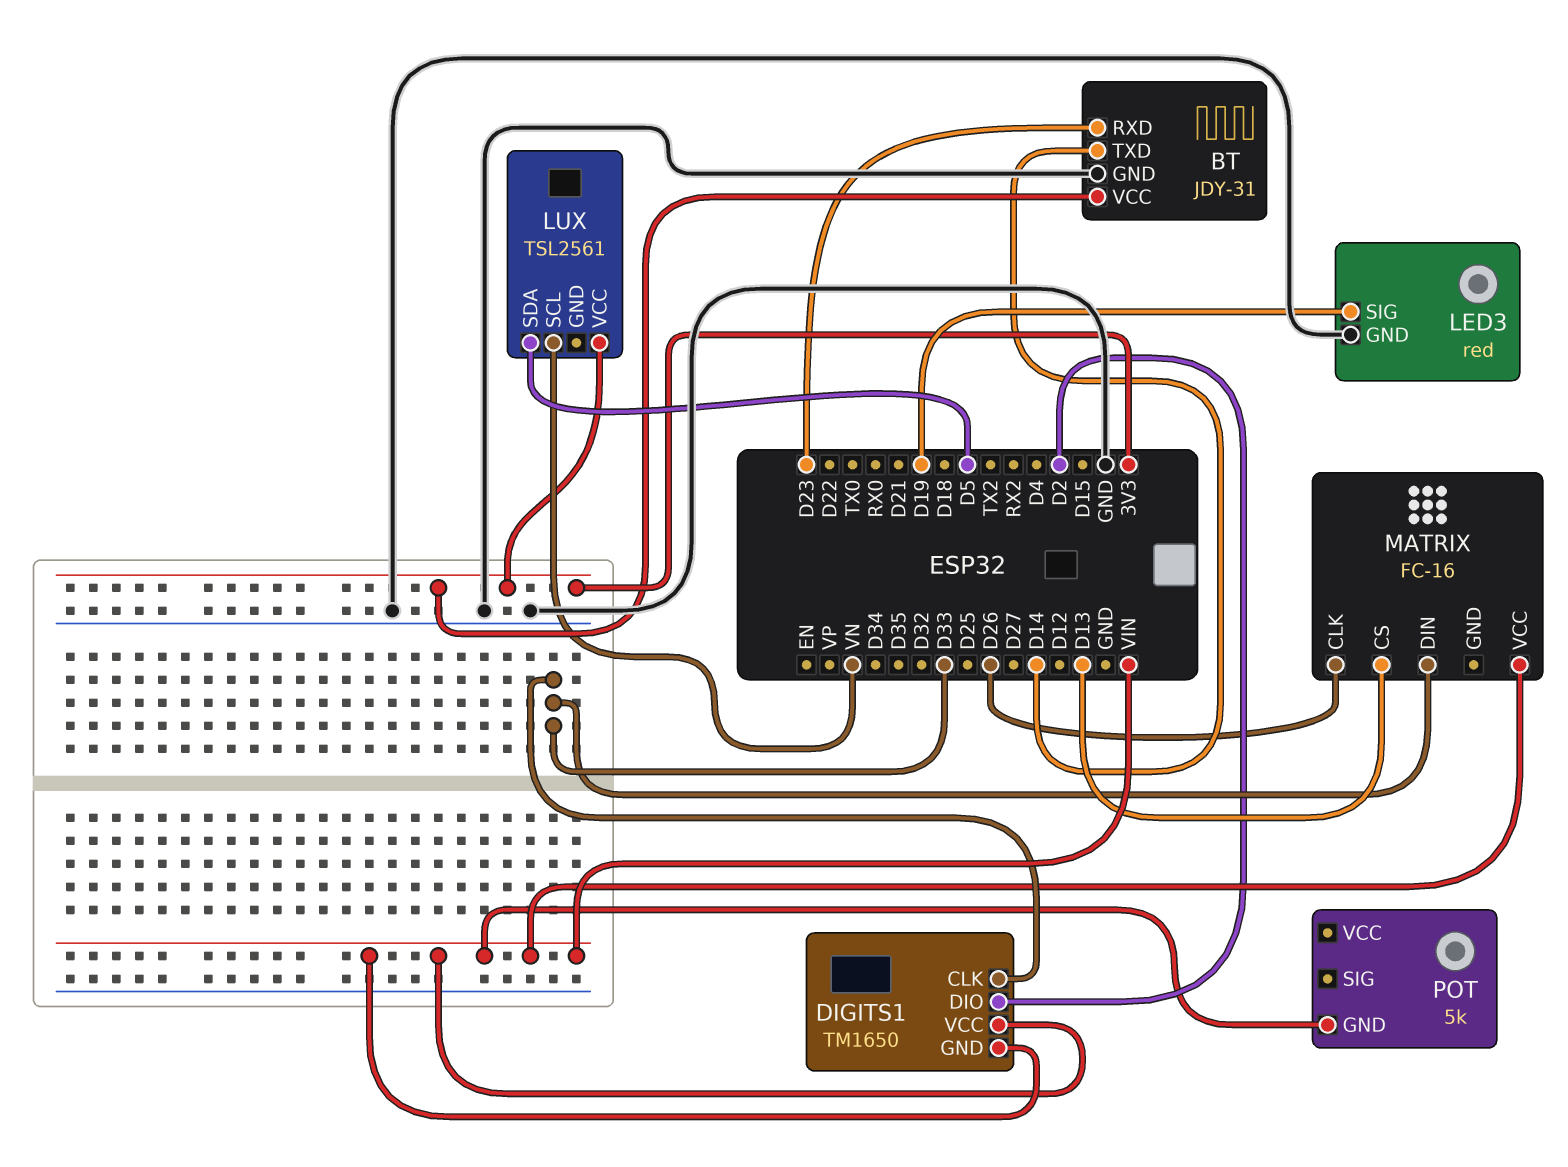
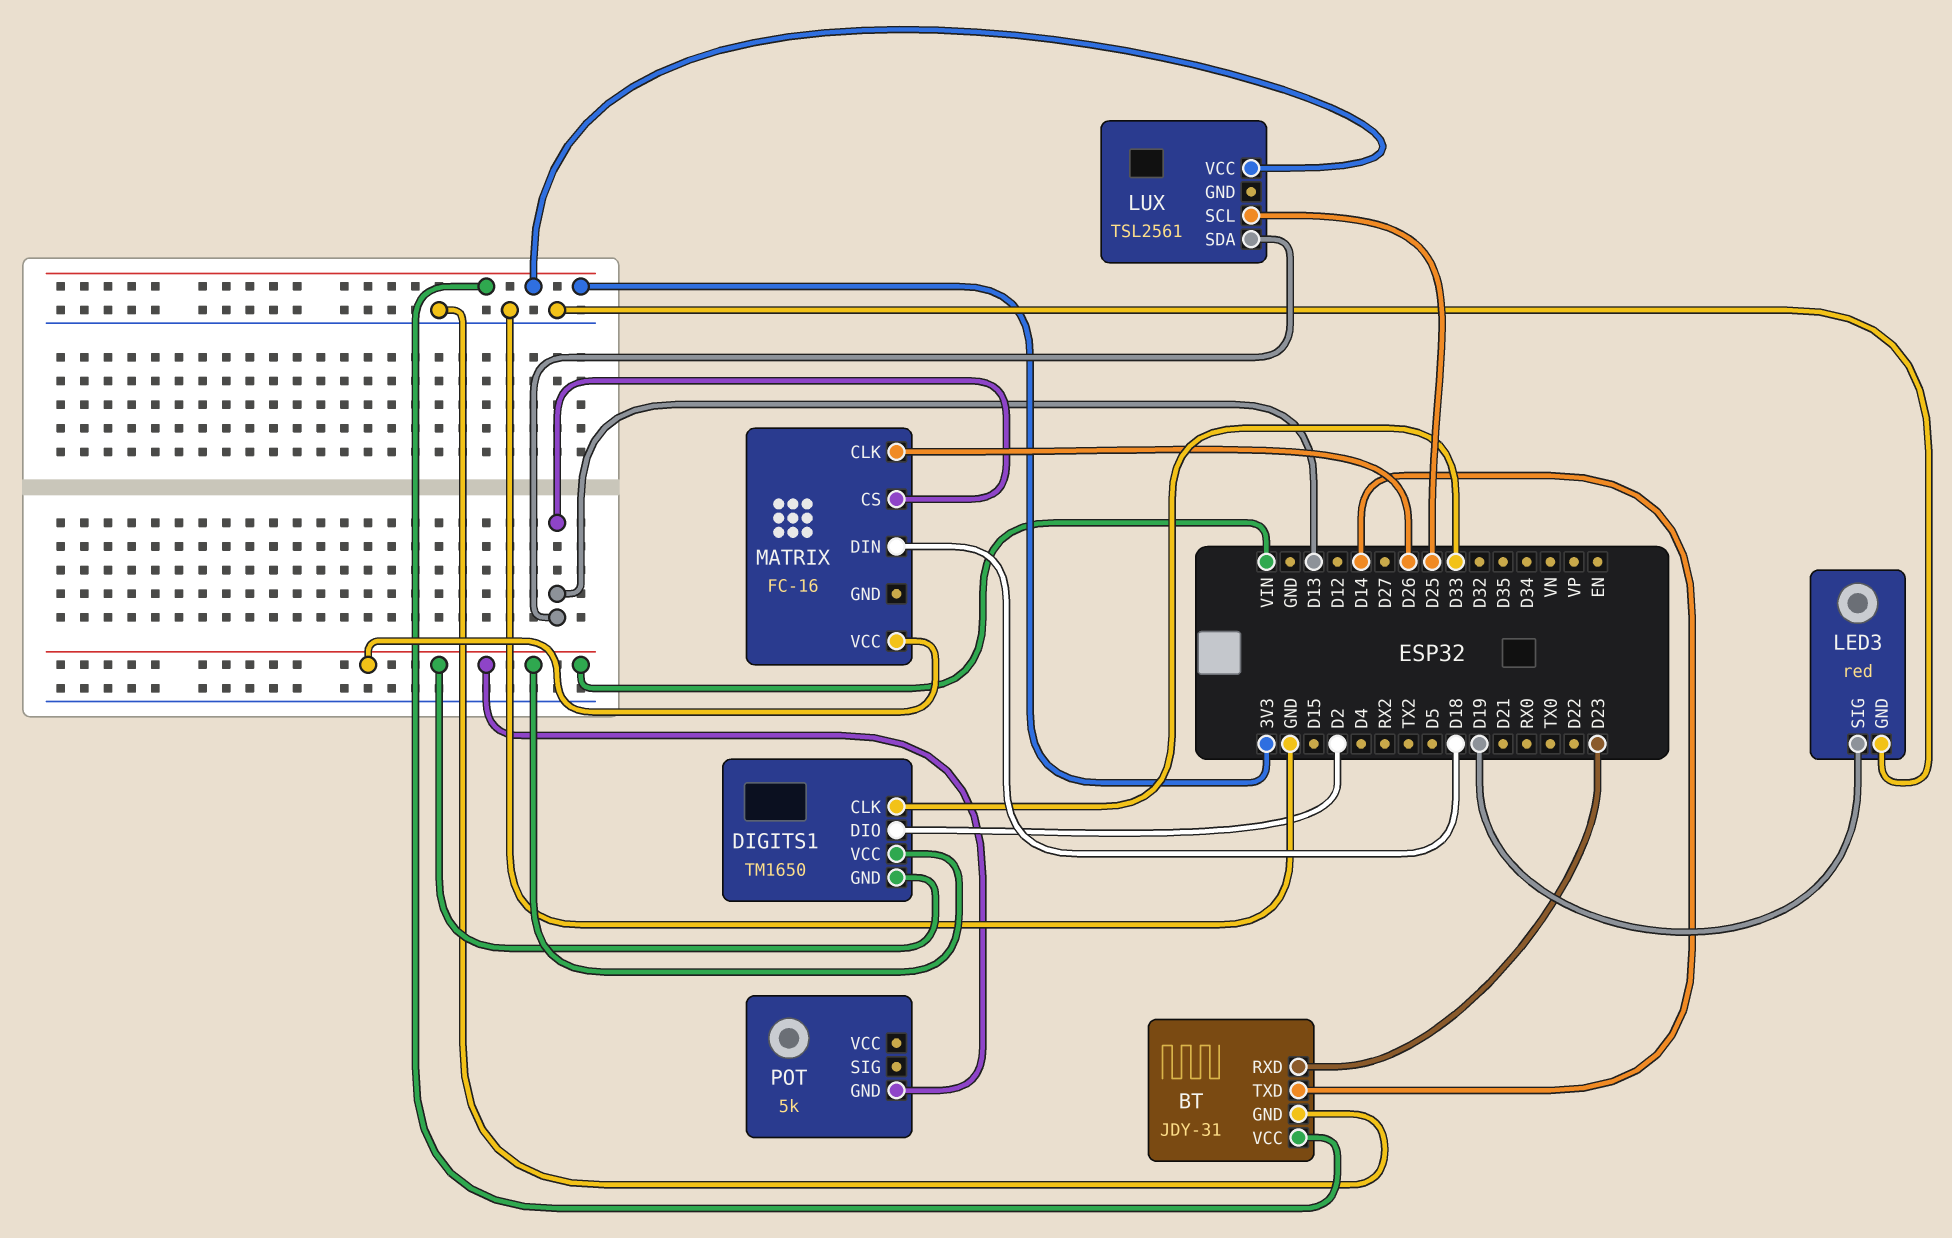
LUX pin SCL: VN -> D25
LUX pin SDA: D5 -> D13
MATRIX pin DIN: D33 -> D18

